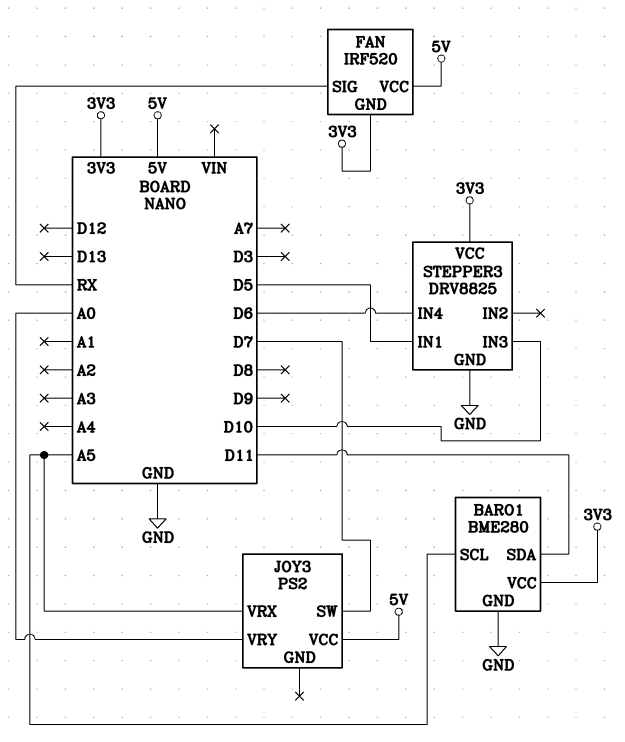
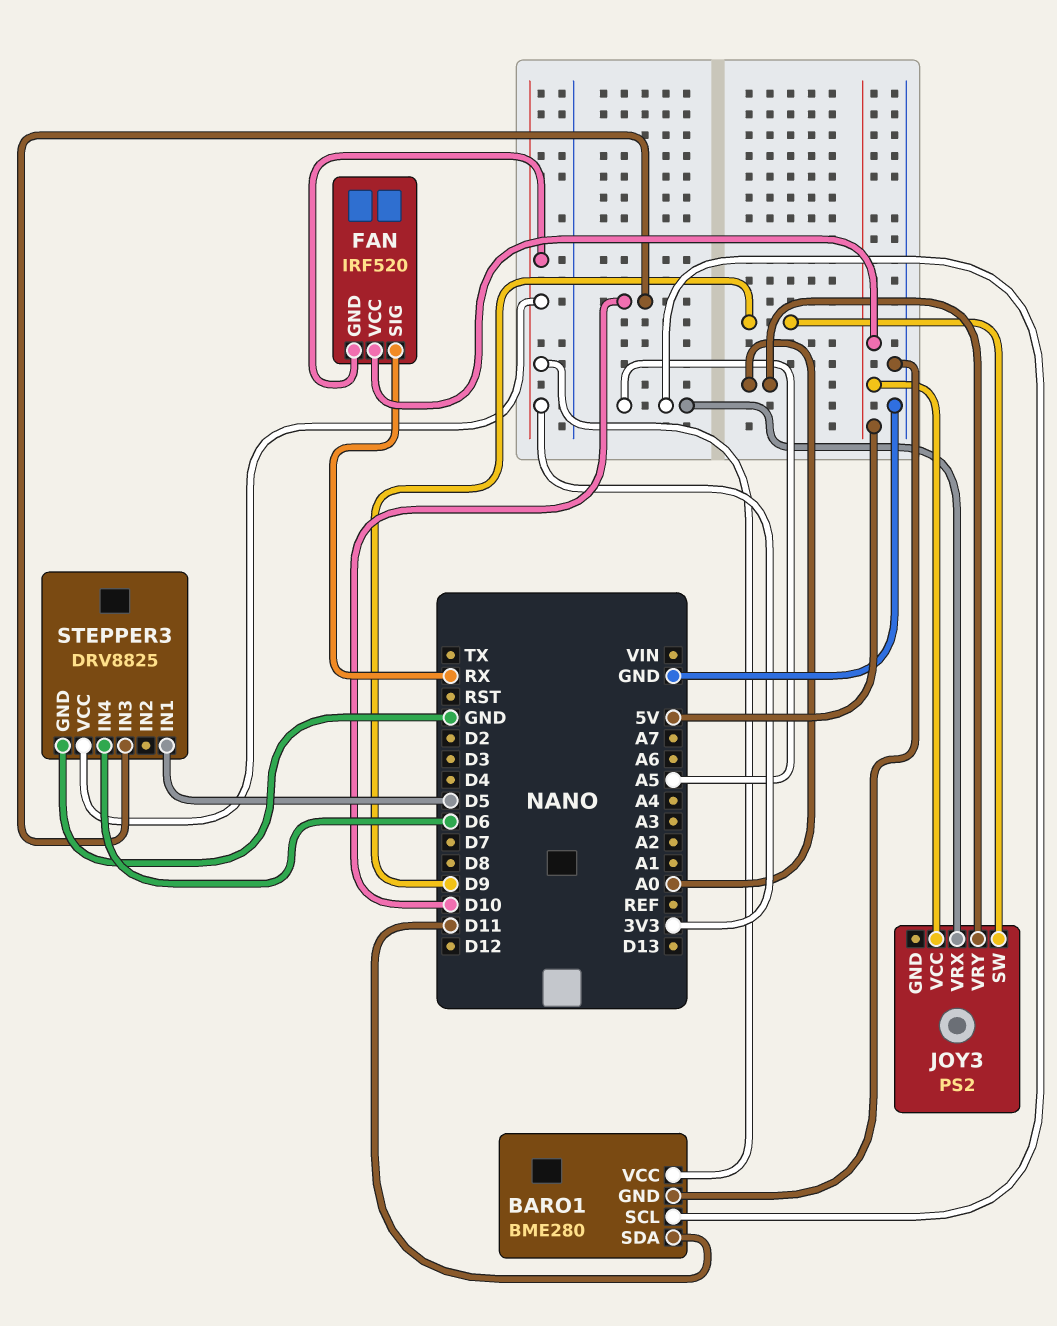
JOY3 pin SW: D7 -> D9

